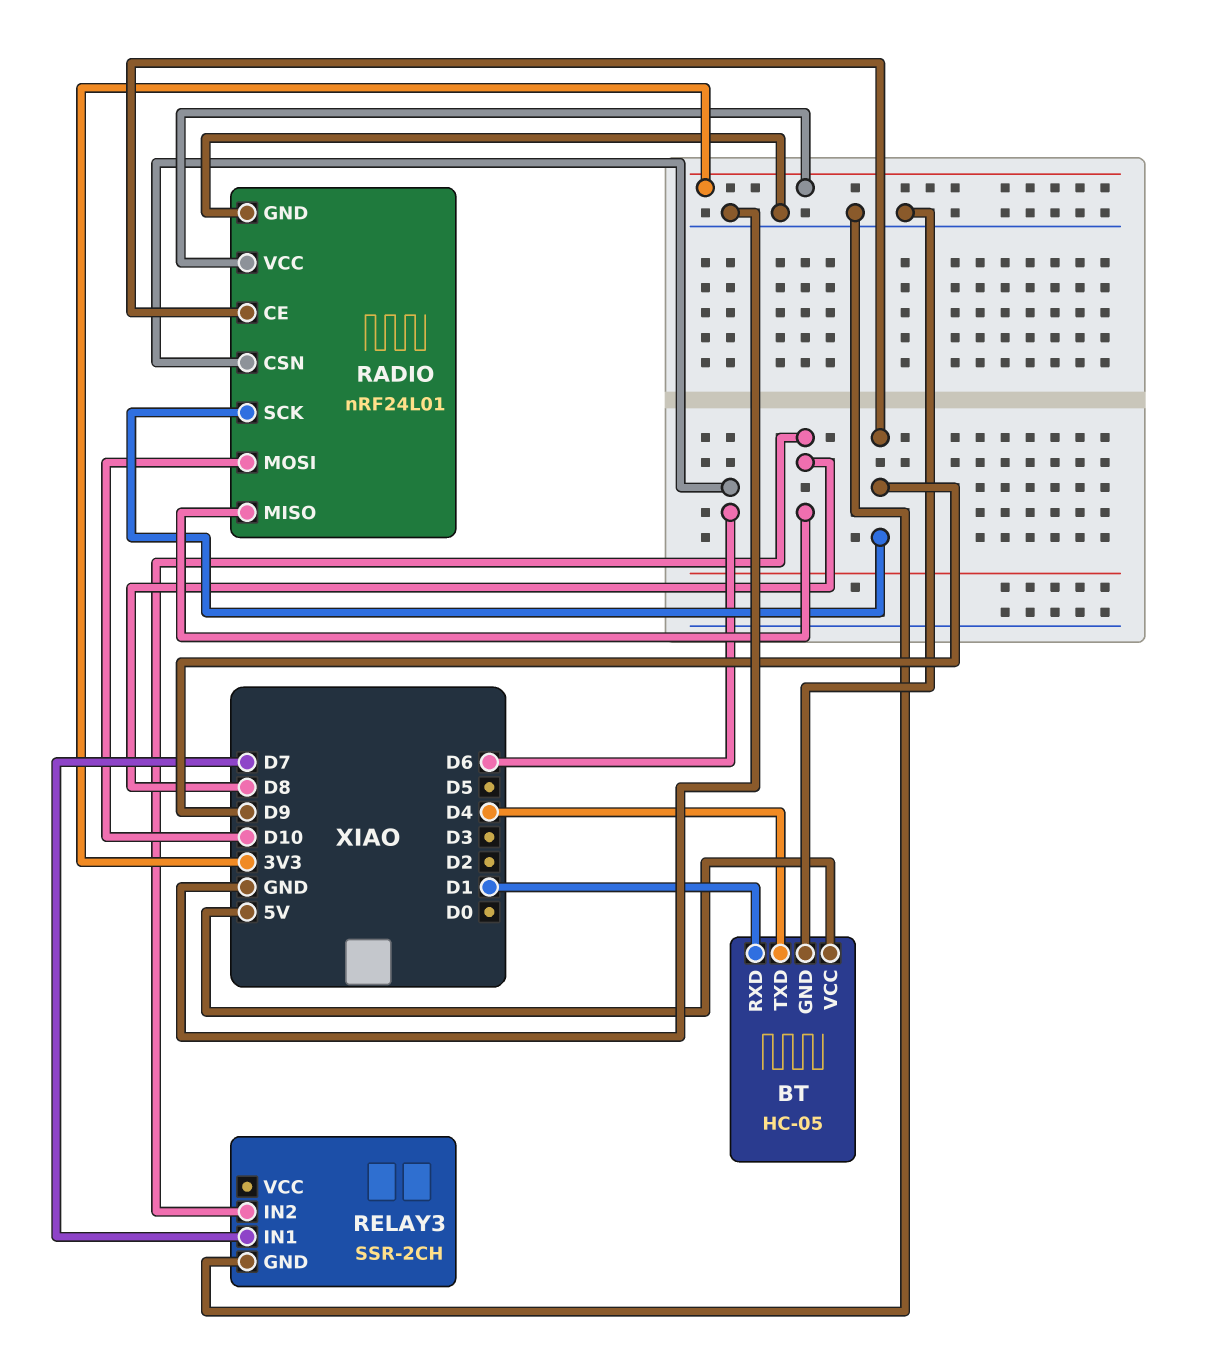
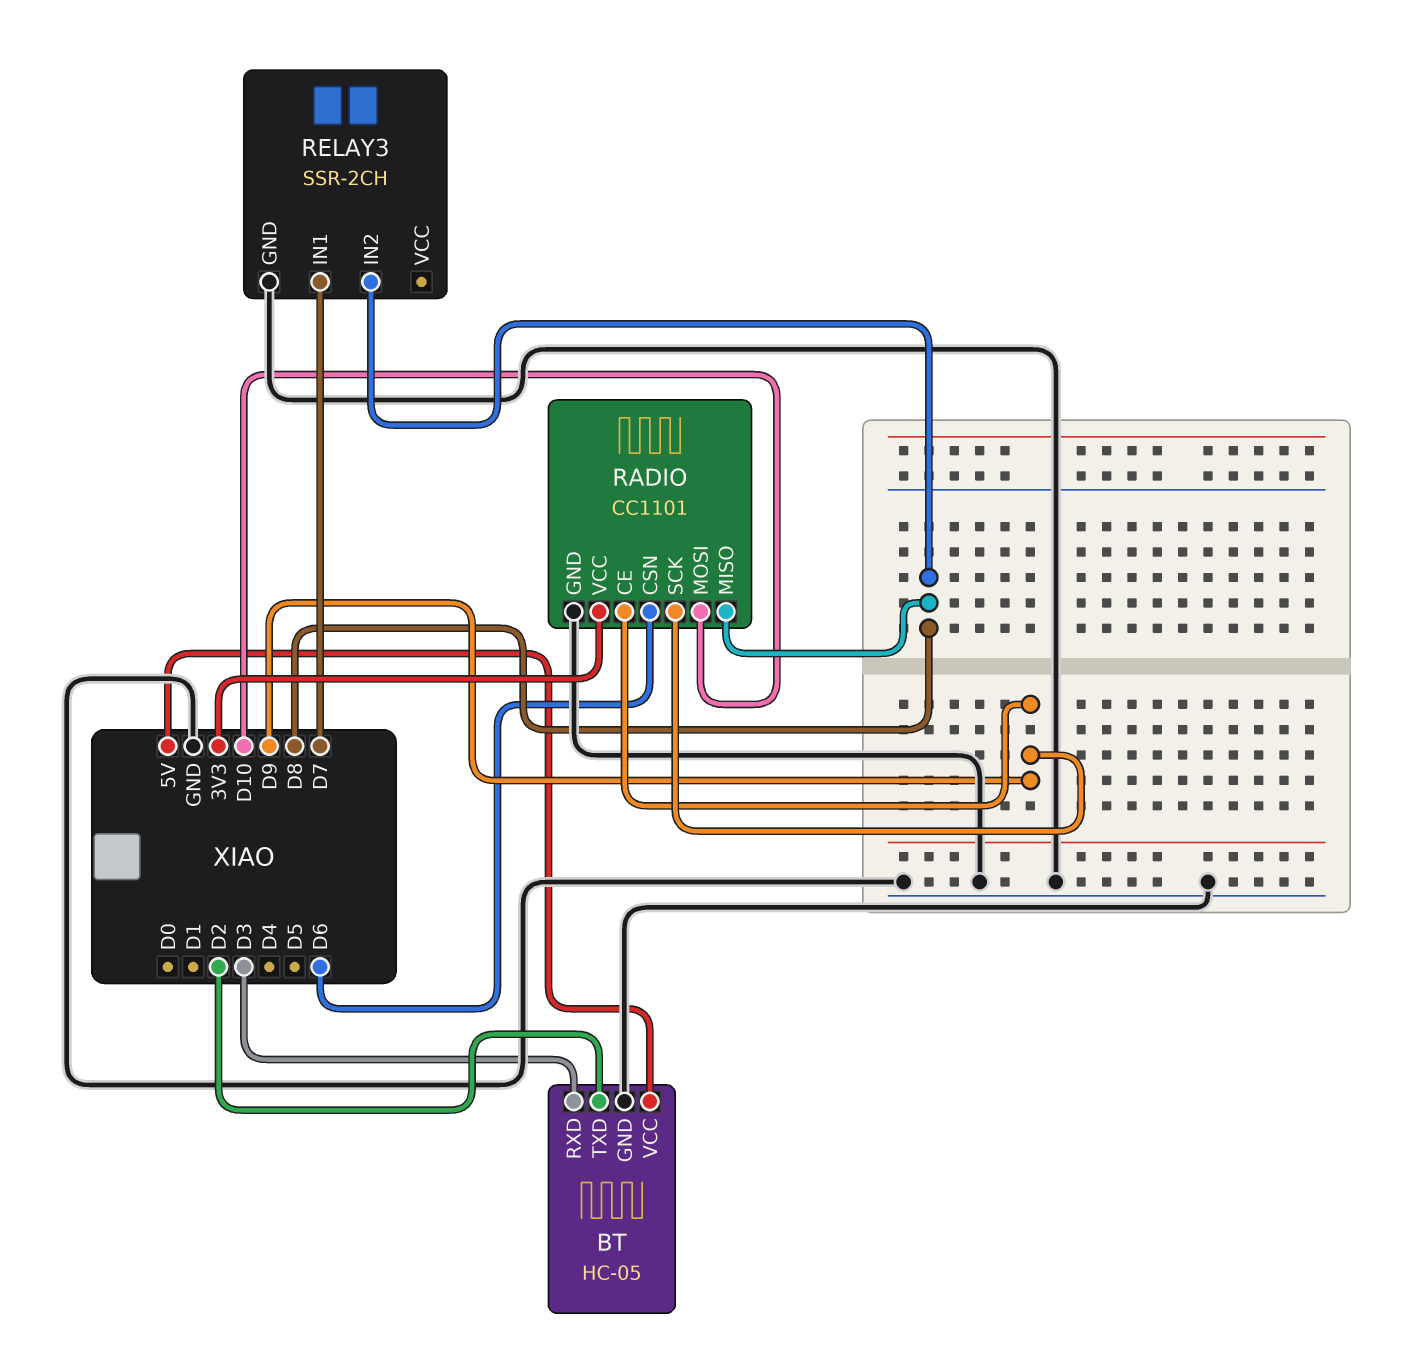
BT pin RXD: D1 -> D3
BT pin TXD: D4 -> D2
RADIO: nRF24L01 -> CC1101

